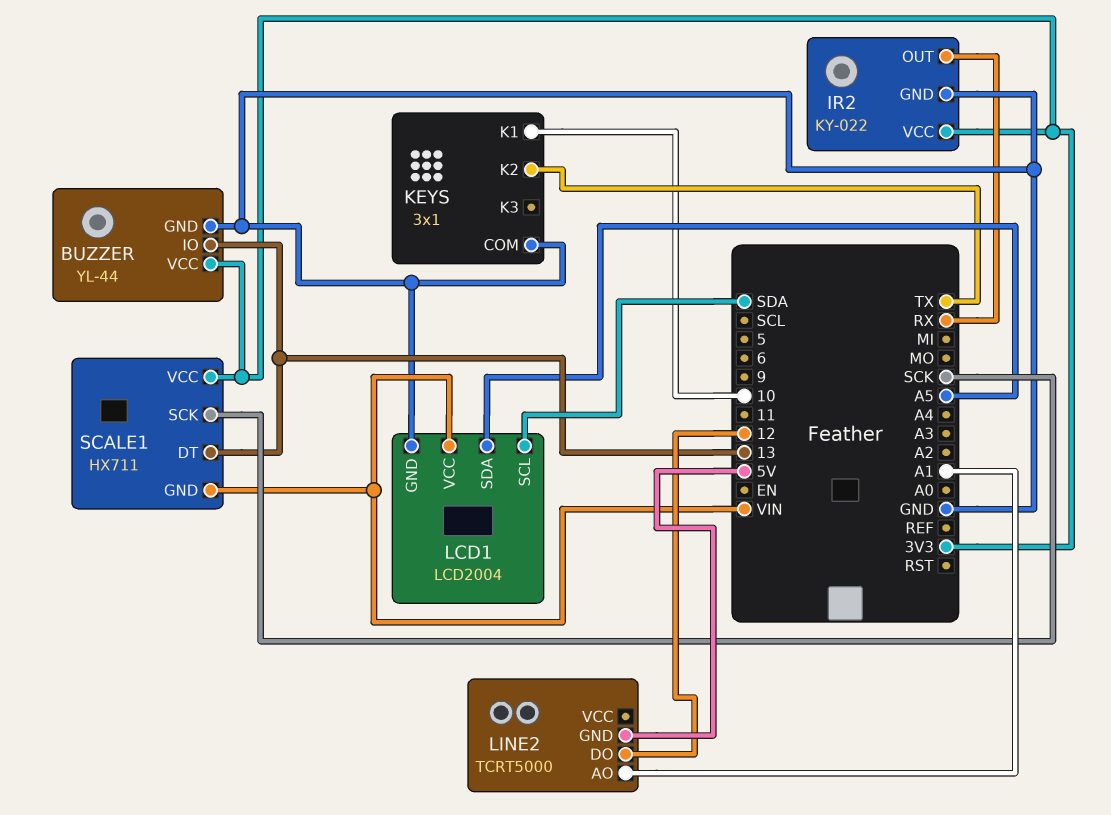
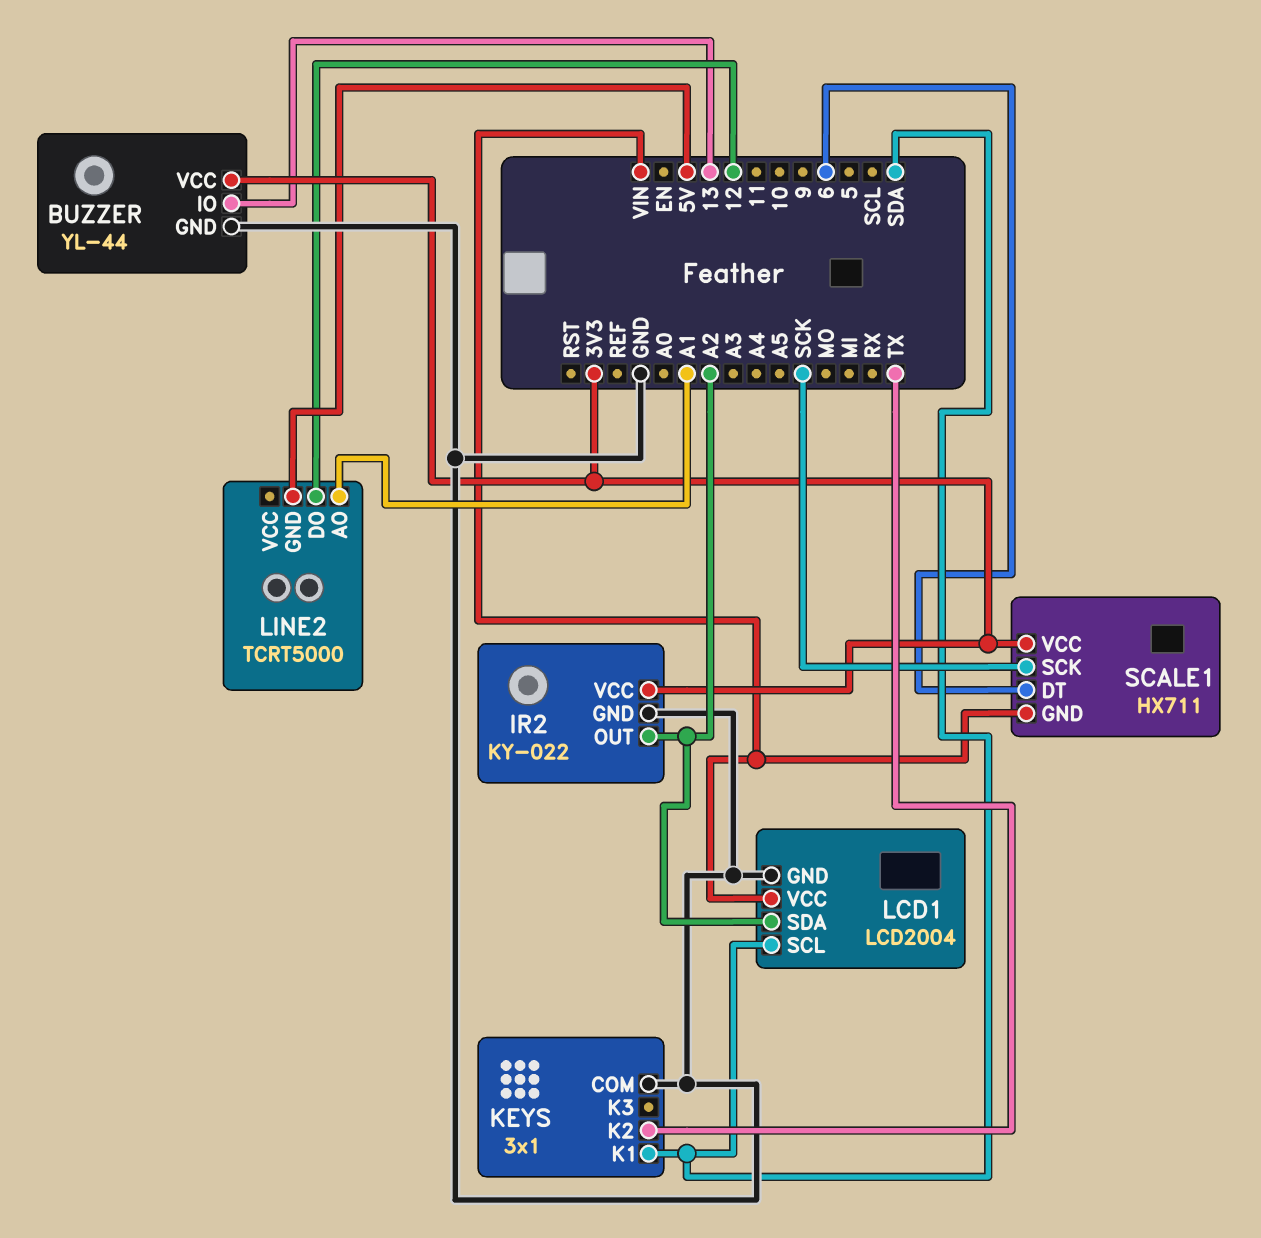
IR2 pin OUT: RX -> A2
KEYS pin K1: 10 -> SDA
LCD1 pin SDA: A5 -> A2
SCALE1 pin DT: 13 -> 6

